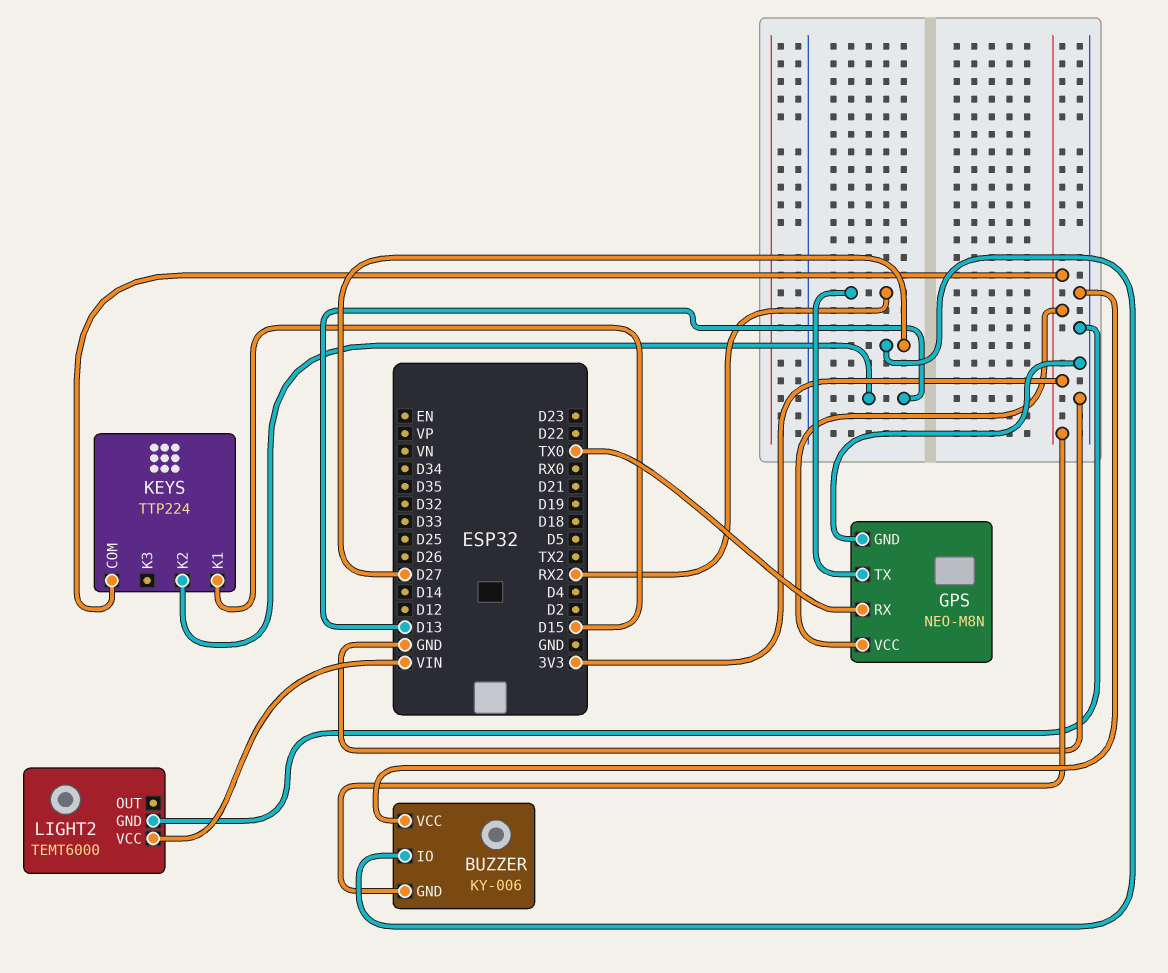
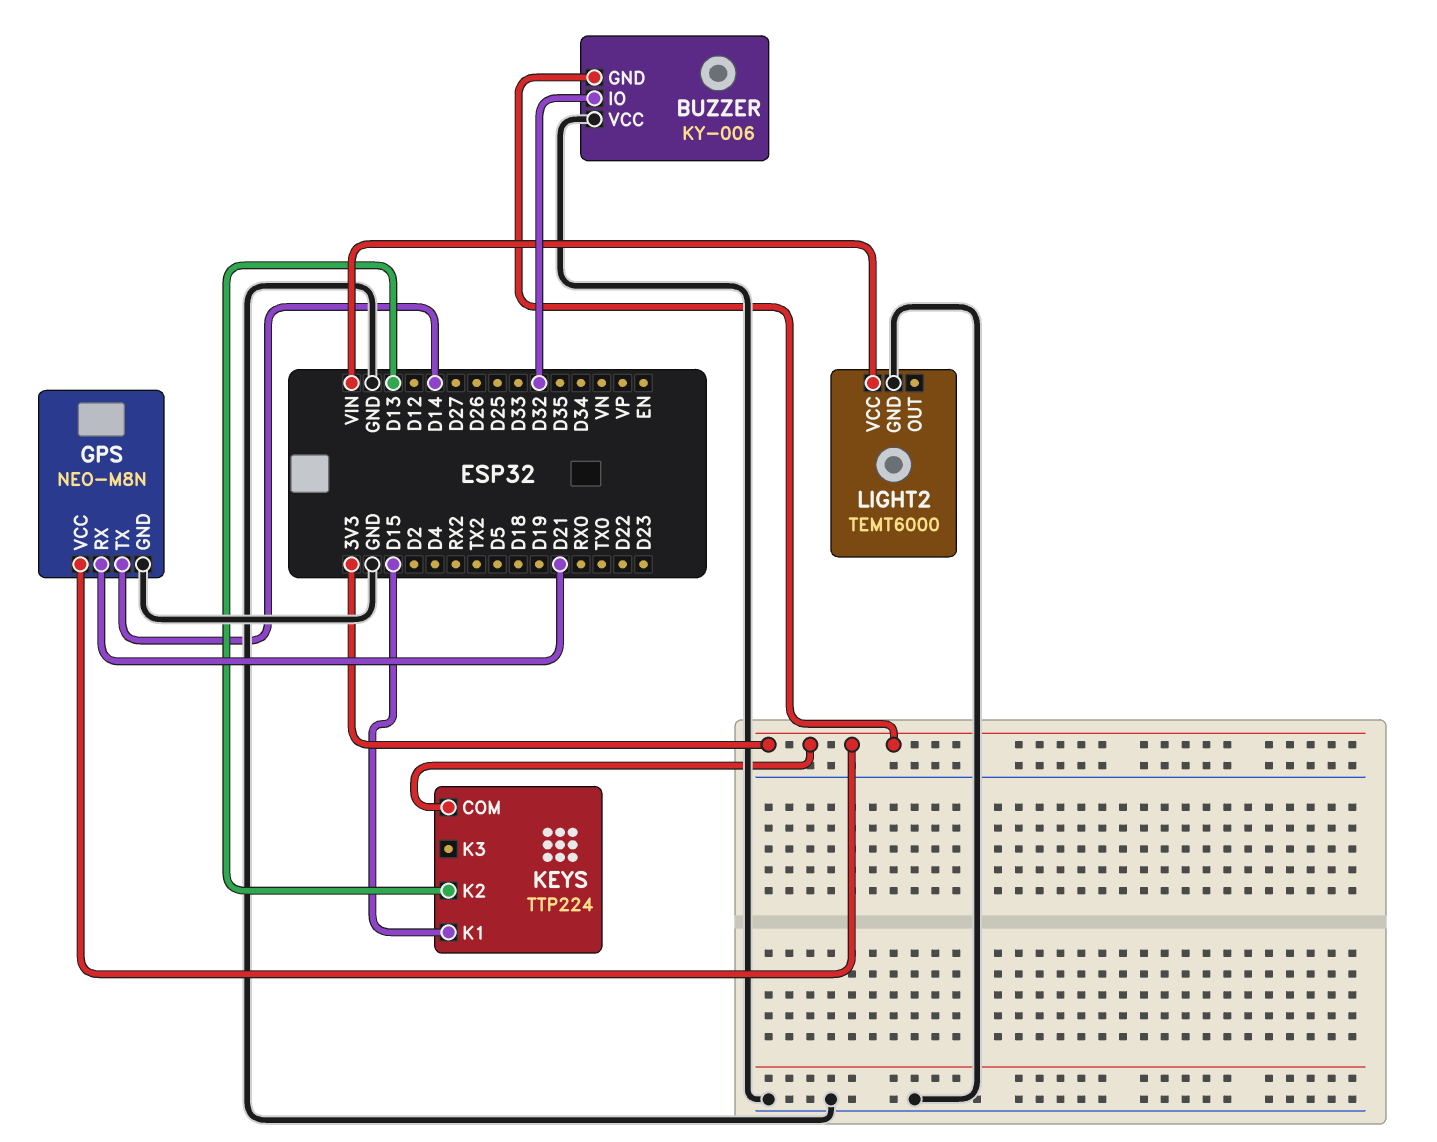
BUZZER pin IO: D27 -> D32
GPS pin RX: TX0 -> D21
GPS pin TX: RX2 -> D14

